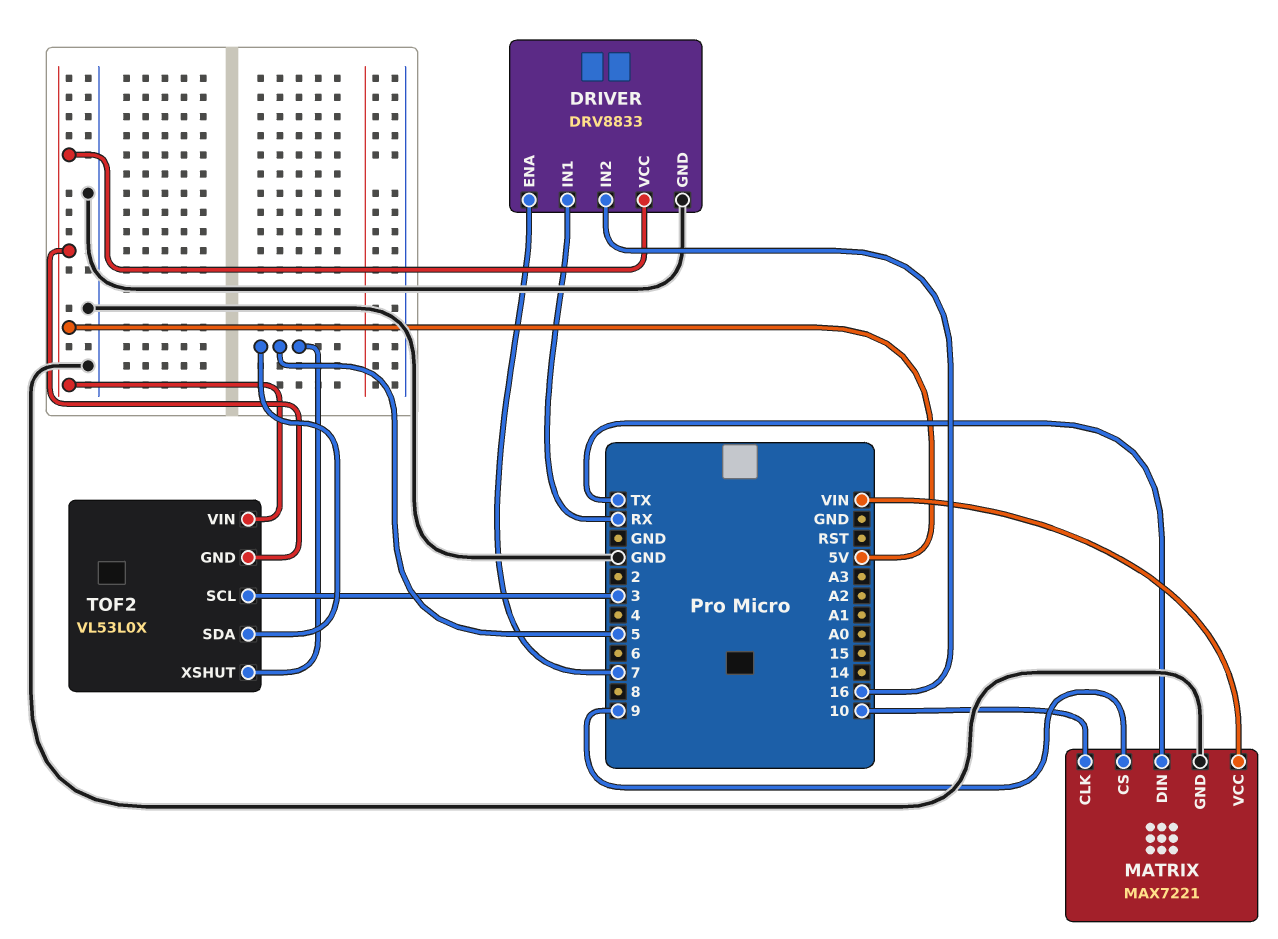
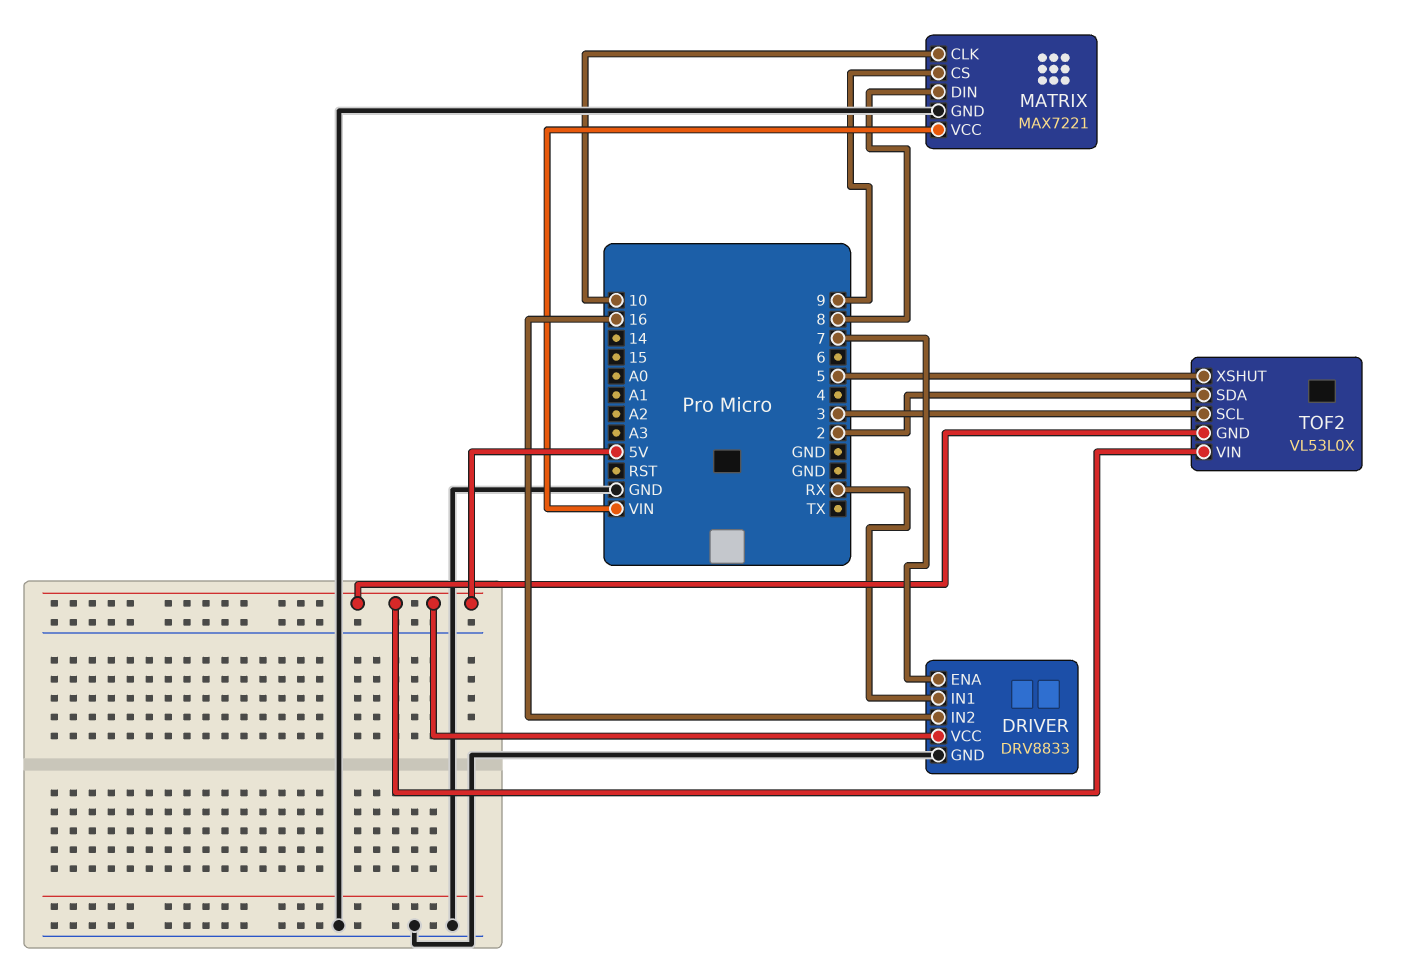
MATRIX pin DIN: TX -> 8
TOF2 pin SDA: 5 -> 2

